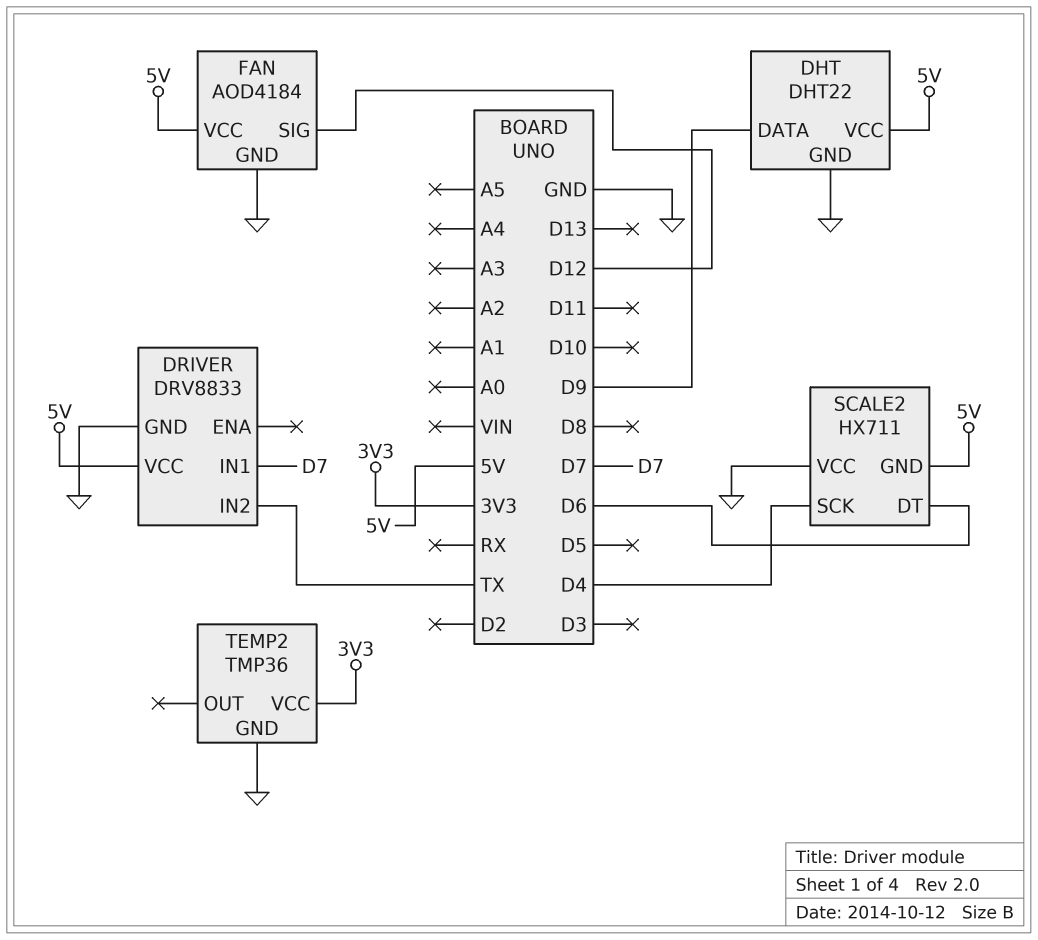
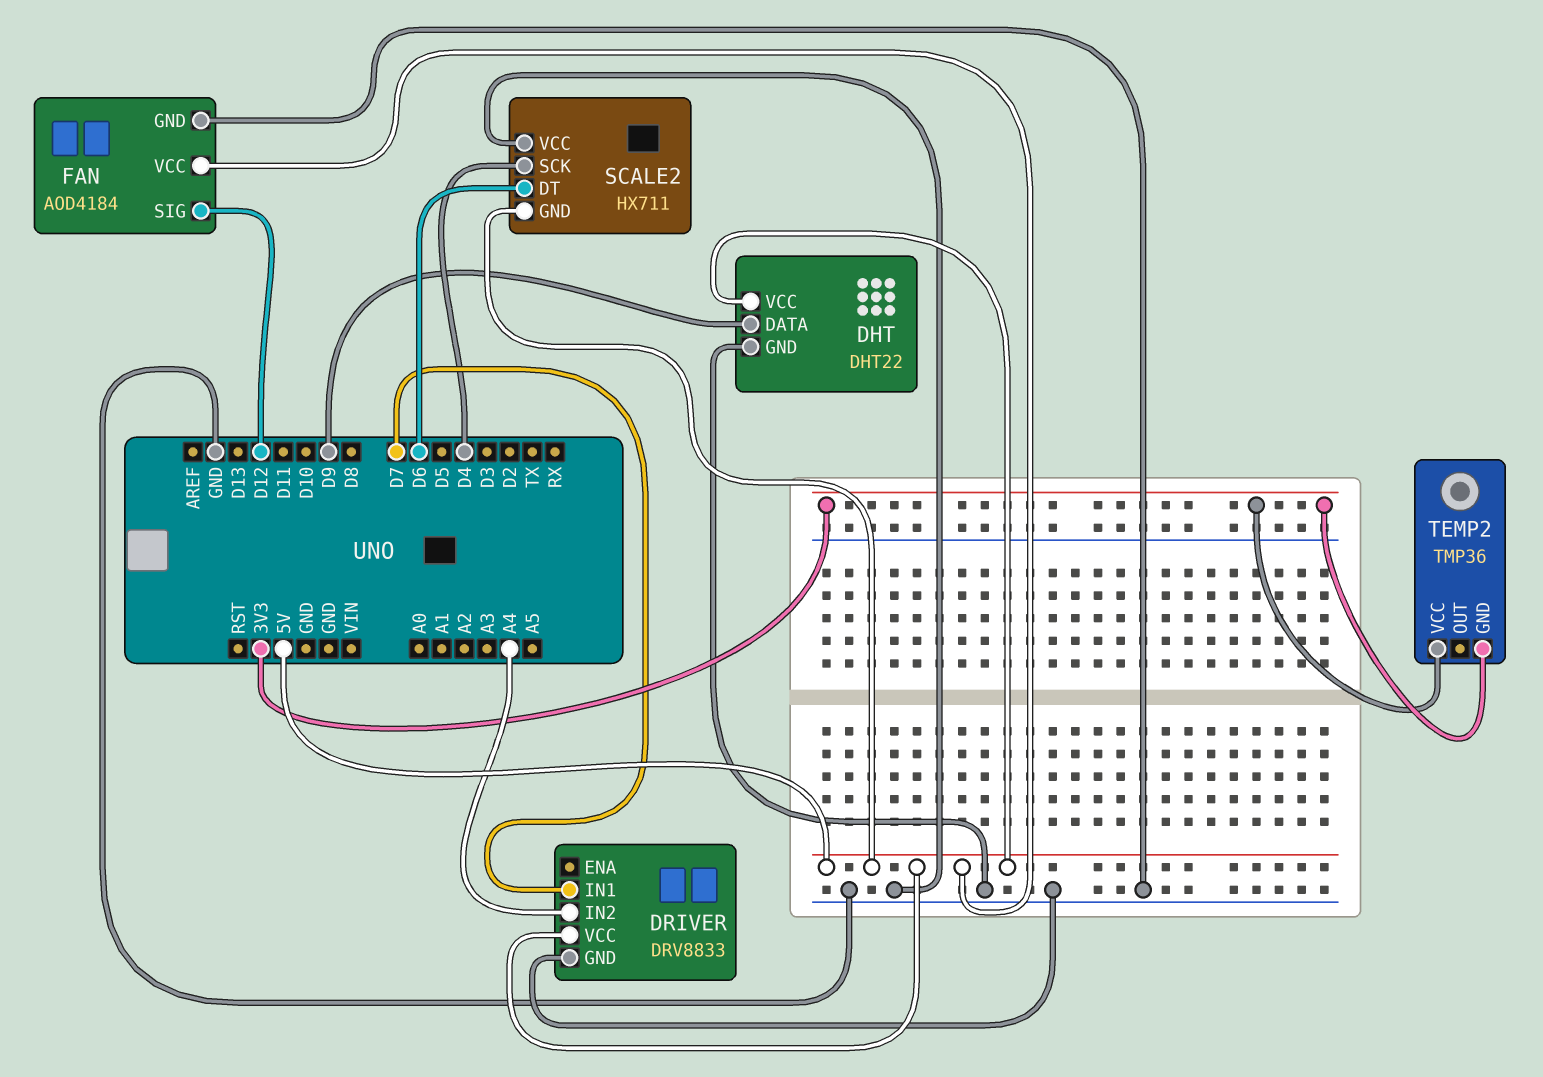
DRIVER pin IN2: TX -> A4
TEMP2 pin GND: GND -> 3V3

